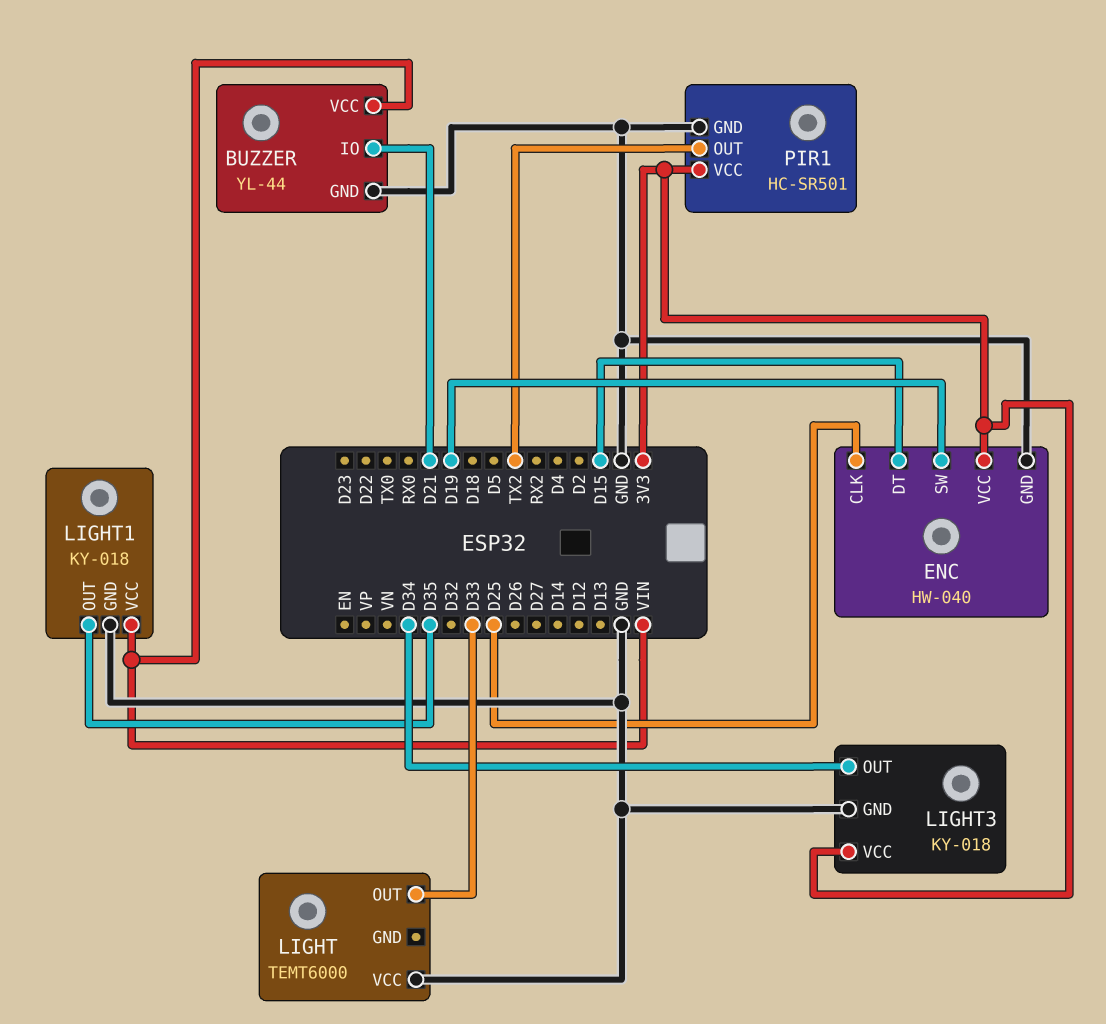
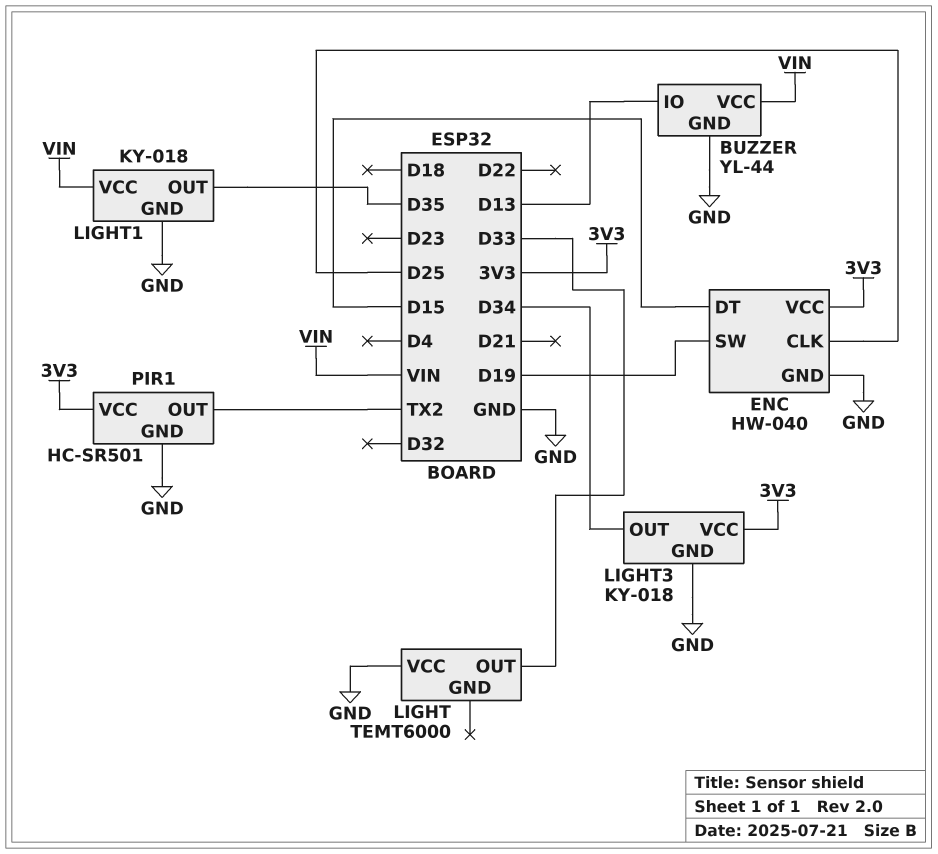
BUZZER pin IO: D21 -> D13

